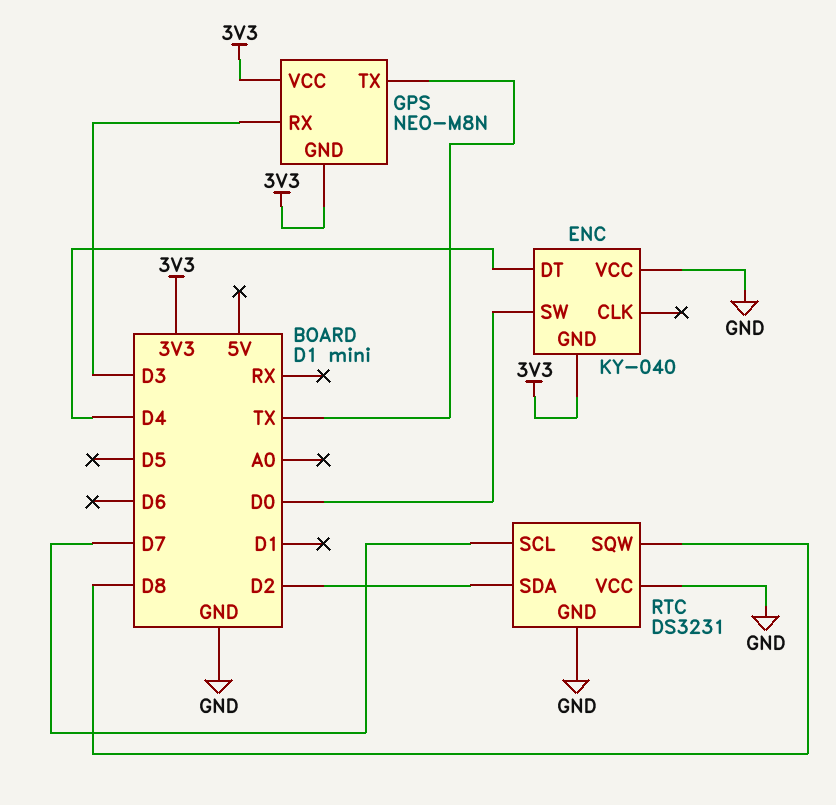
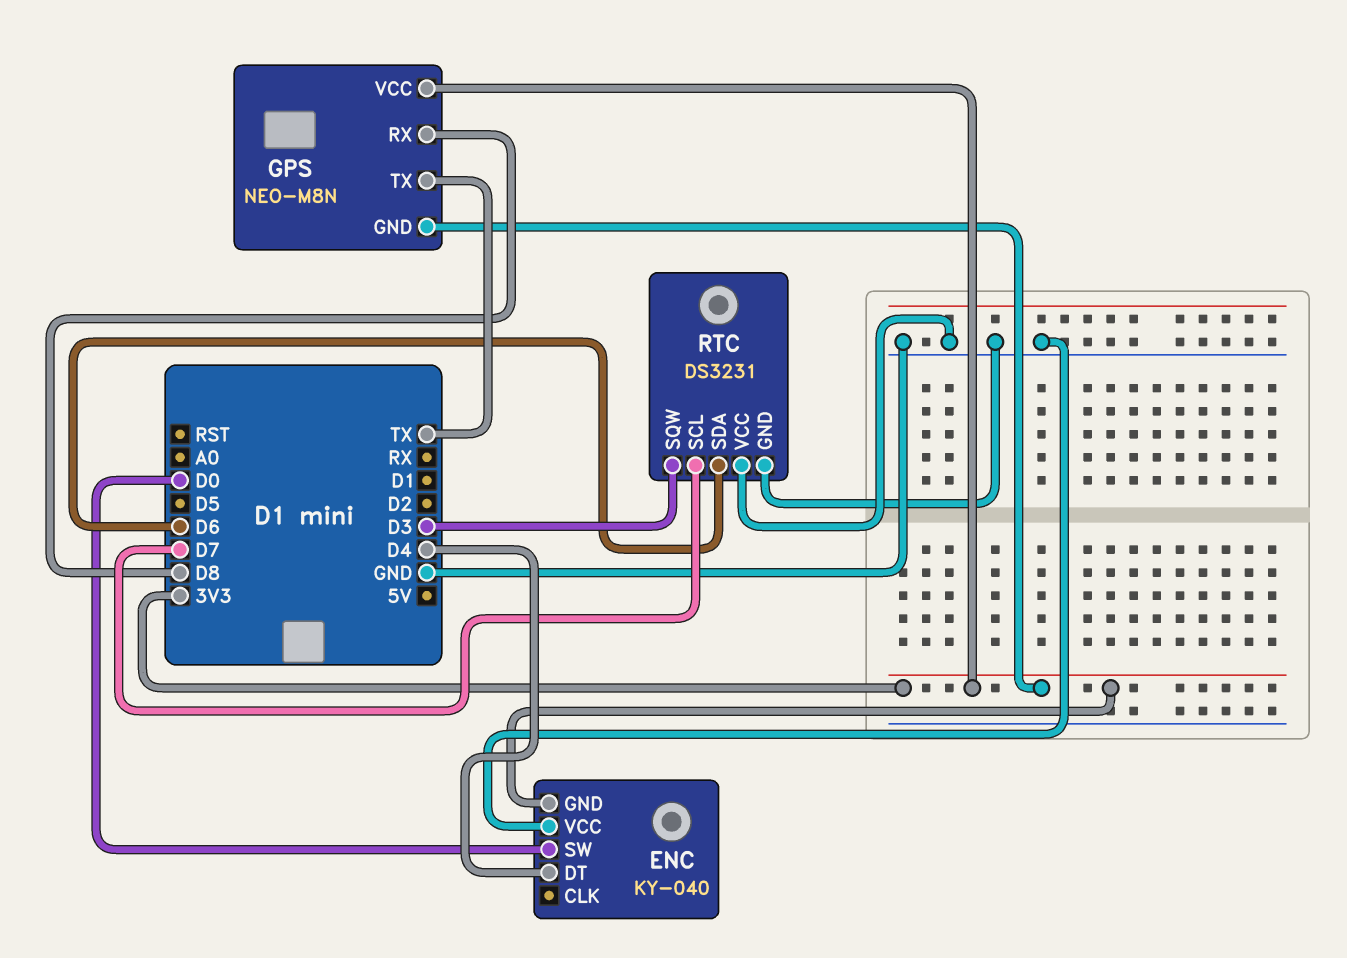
GPS pin RX: D3 -> D8
RTC pin SDA: D2 -> D6
RTC pin SQW: D8 -> D3

